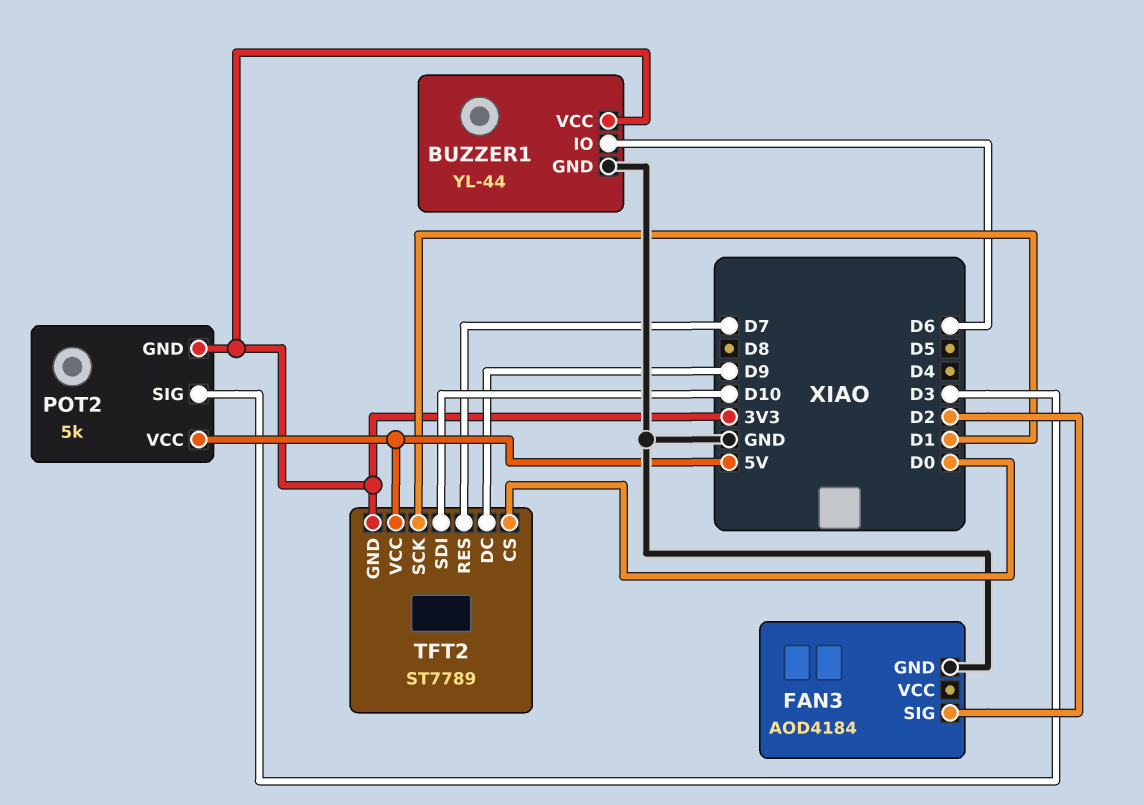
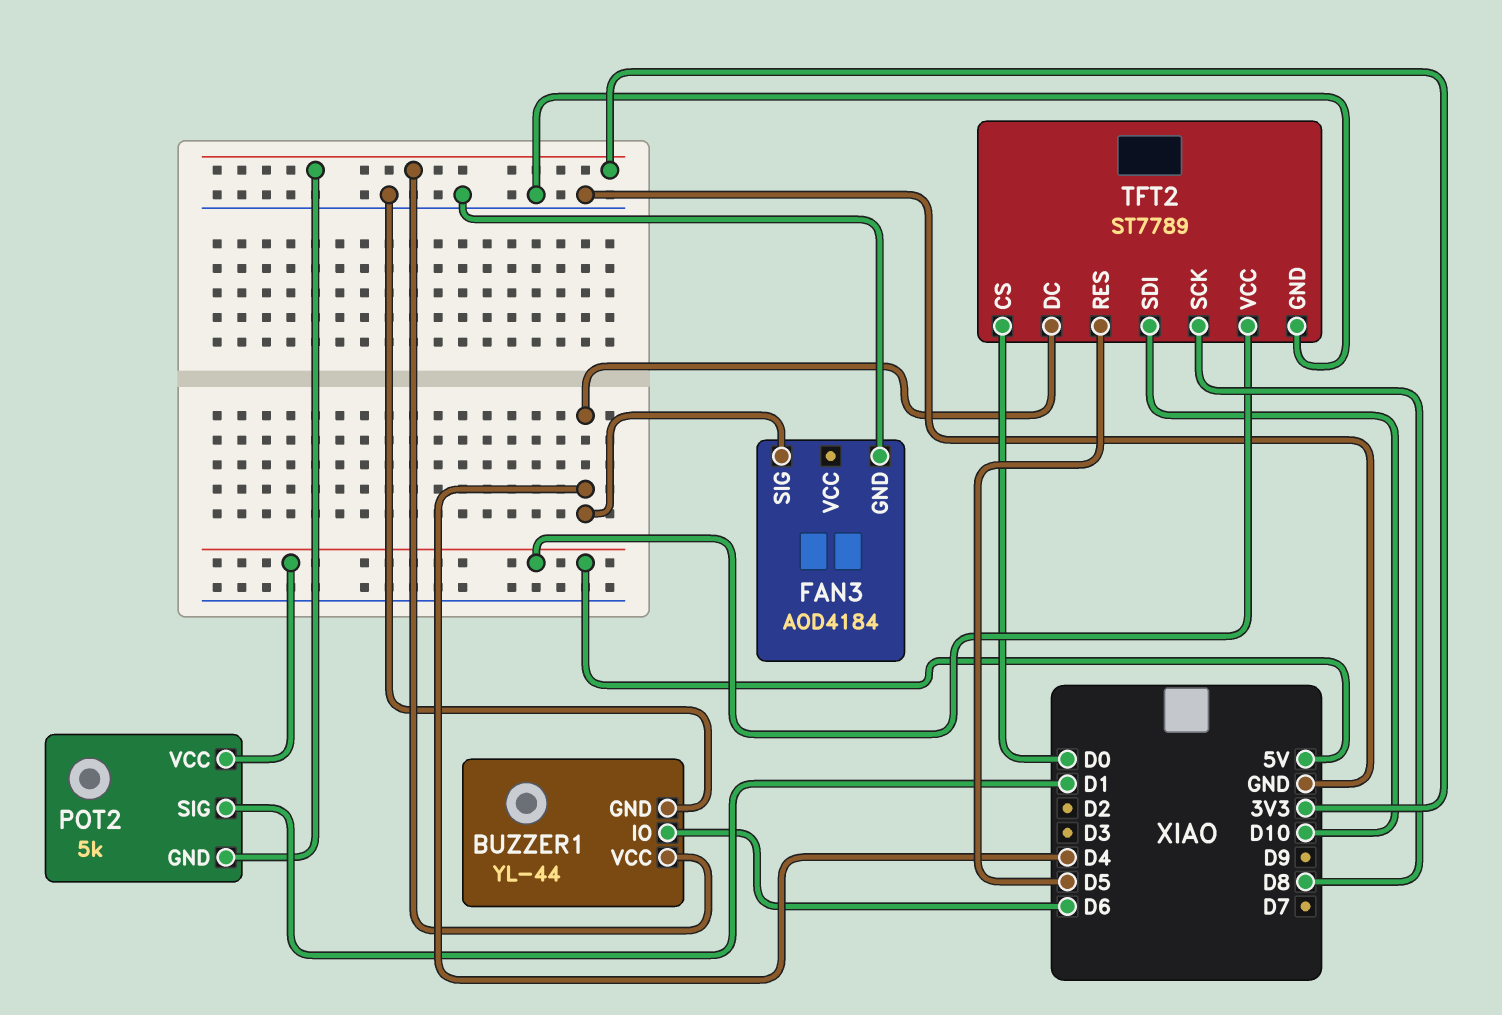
FAN3 pin SIG: D2 -> D4
POT2 pin SIG: D3 -> D1
TFT2 pin DC: D9 -> D4
TFT2 pin GND: 3V3 -> GND
TFT2 pin RES: D7 -> D5
TFT2 pin SCK: D1 -> D8

